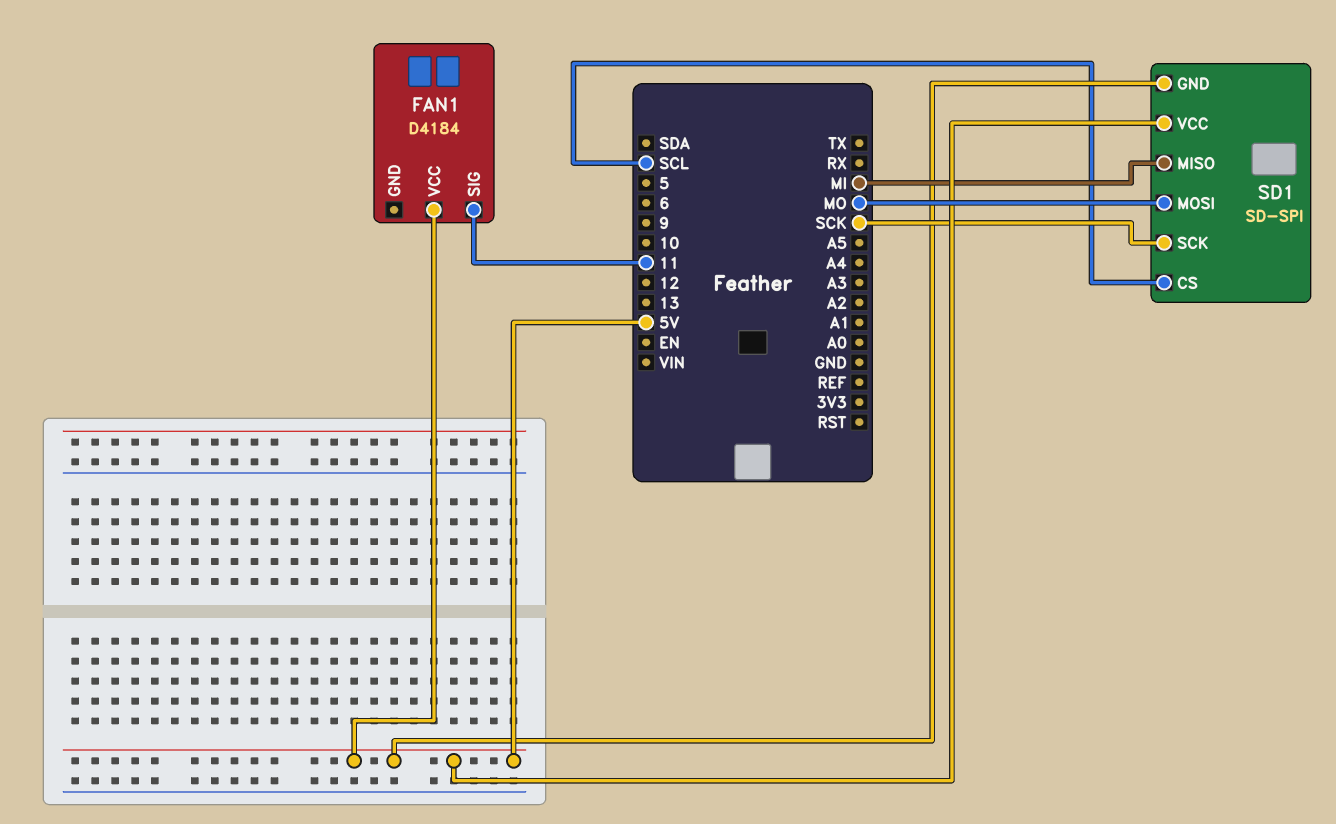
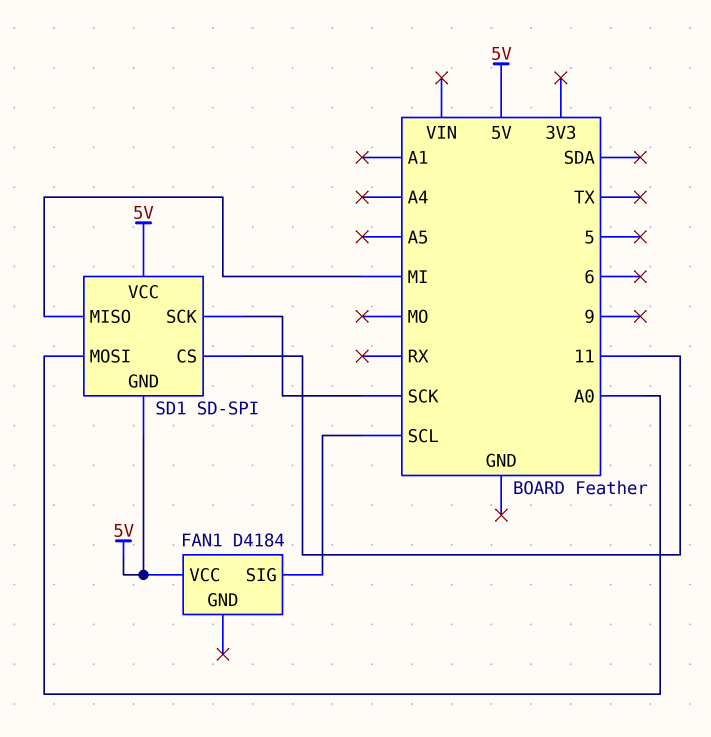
FAN1 pin SIG: 11 -> SCL
SD1 pin CS: SCL -> 11
SD1 pin MOSI: MO -> A0

